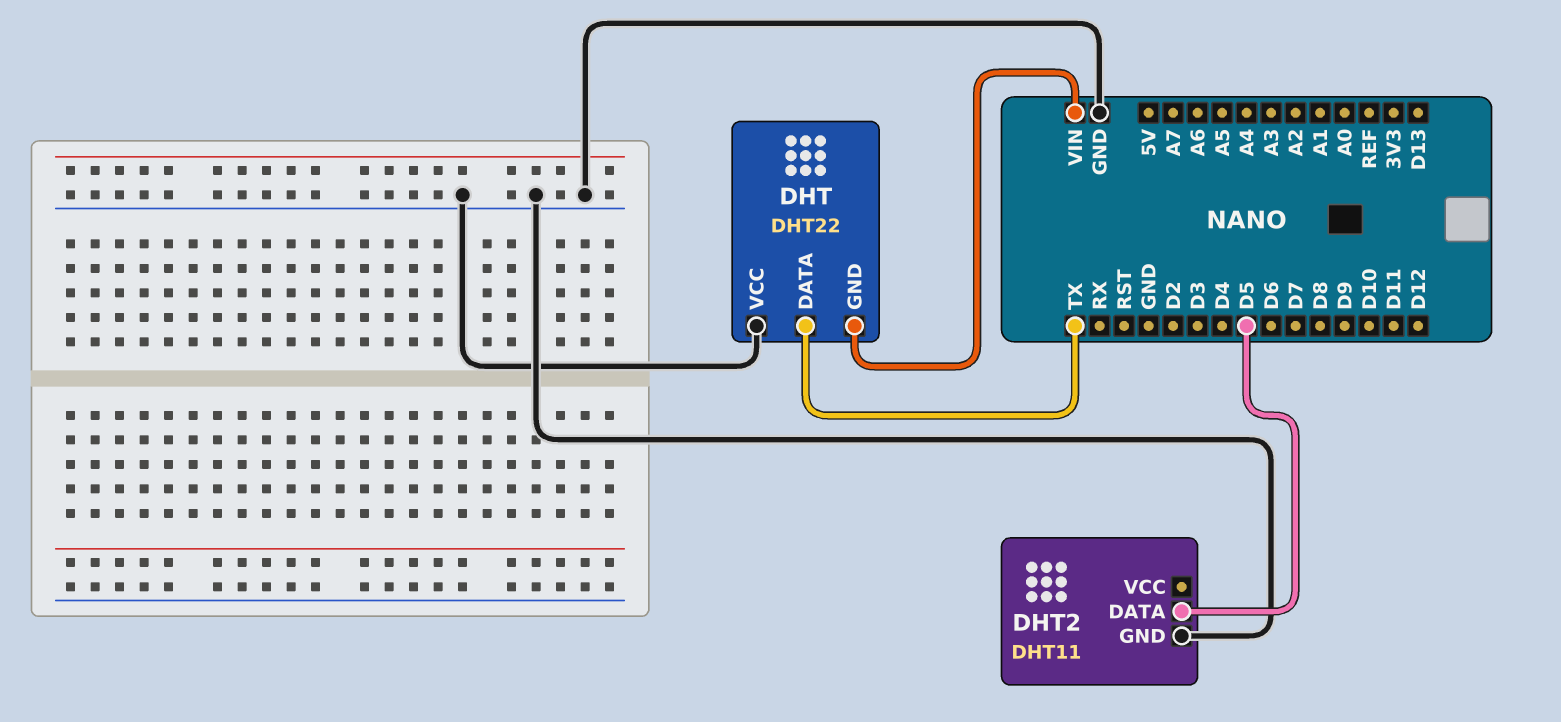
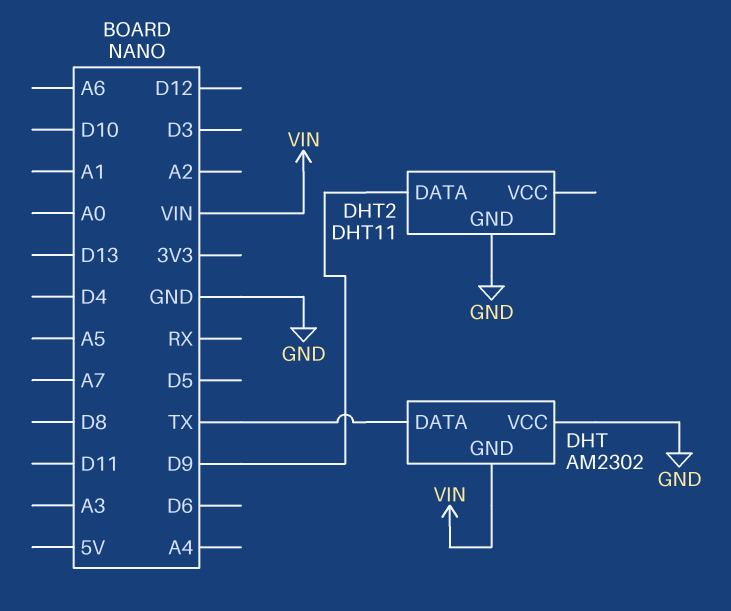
DHT: DHT22 -> AM2302
DHT2 pin DATA: D5 -> D9

